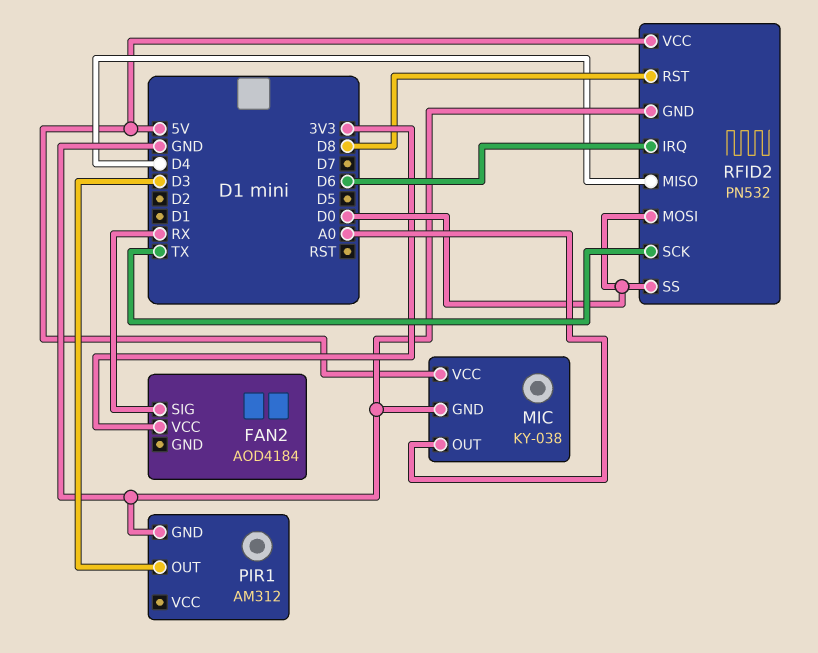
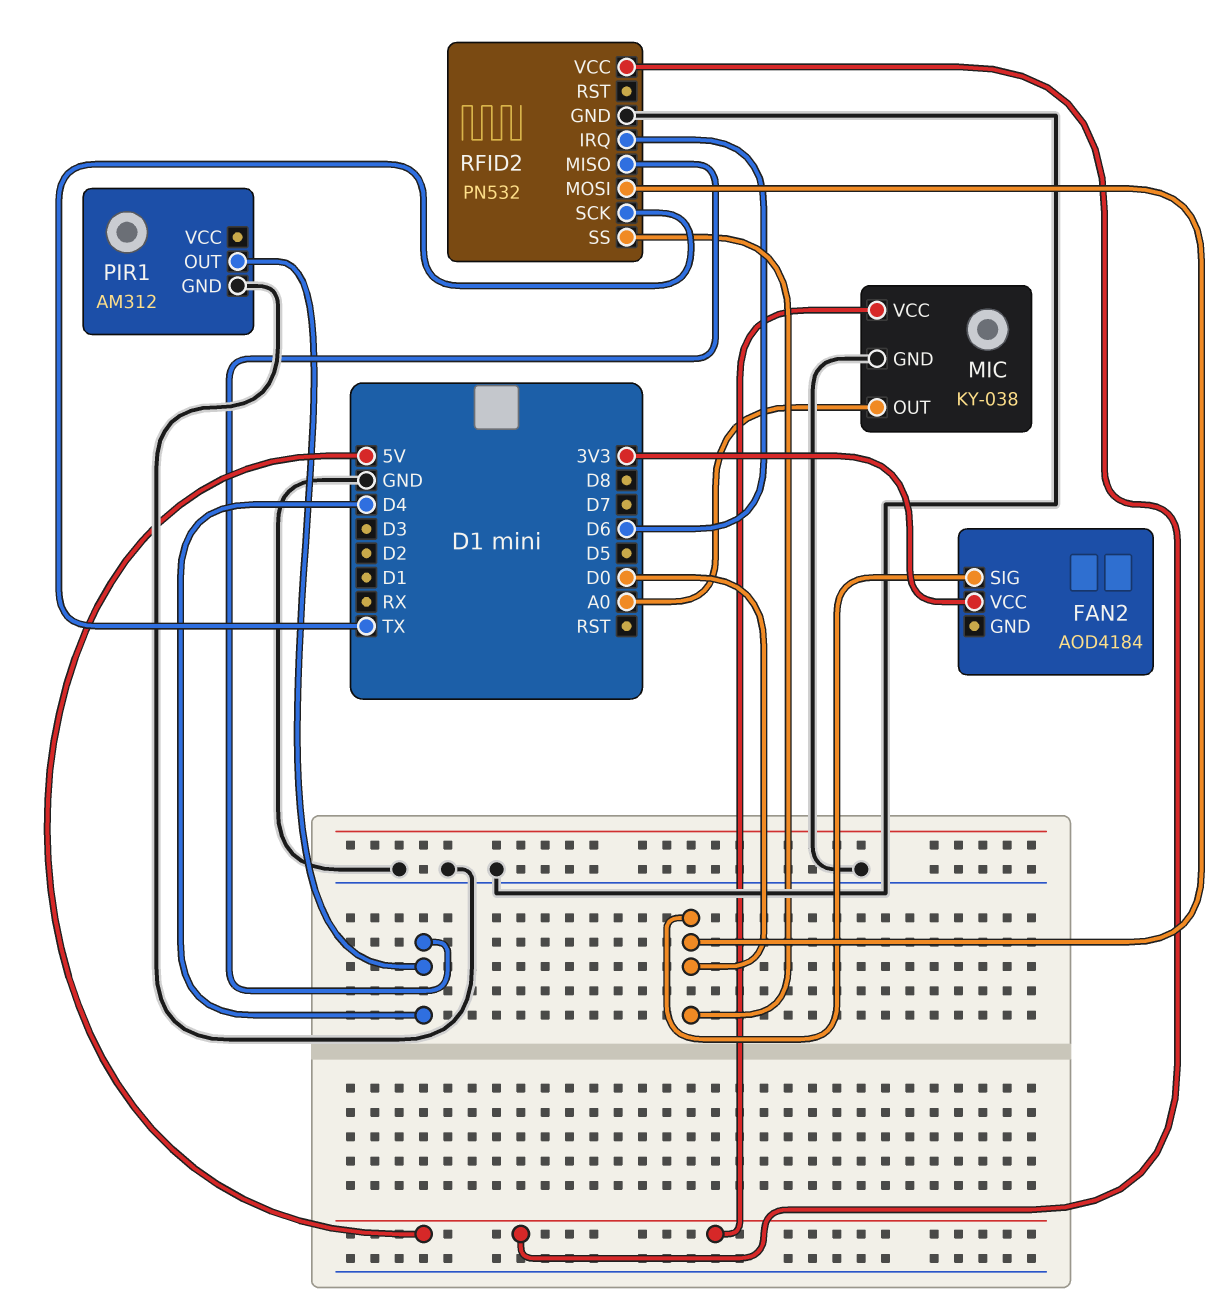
FAN2 pin SIG: RX -> D0
PIR1 pin OUT: D3 -> D4
RFID2 pin RST: D8 -> none

